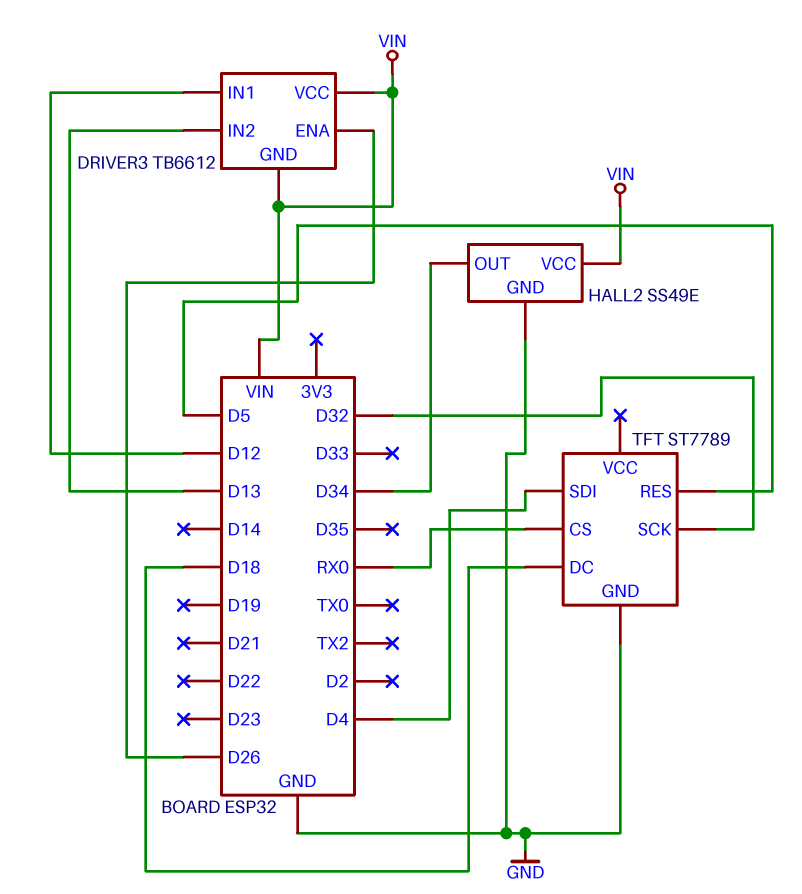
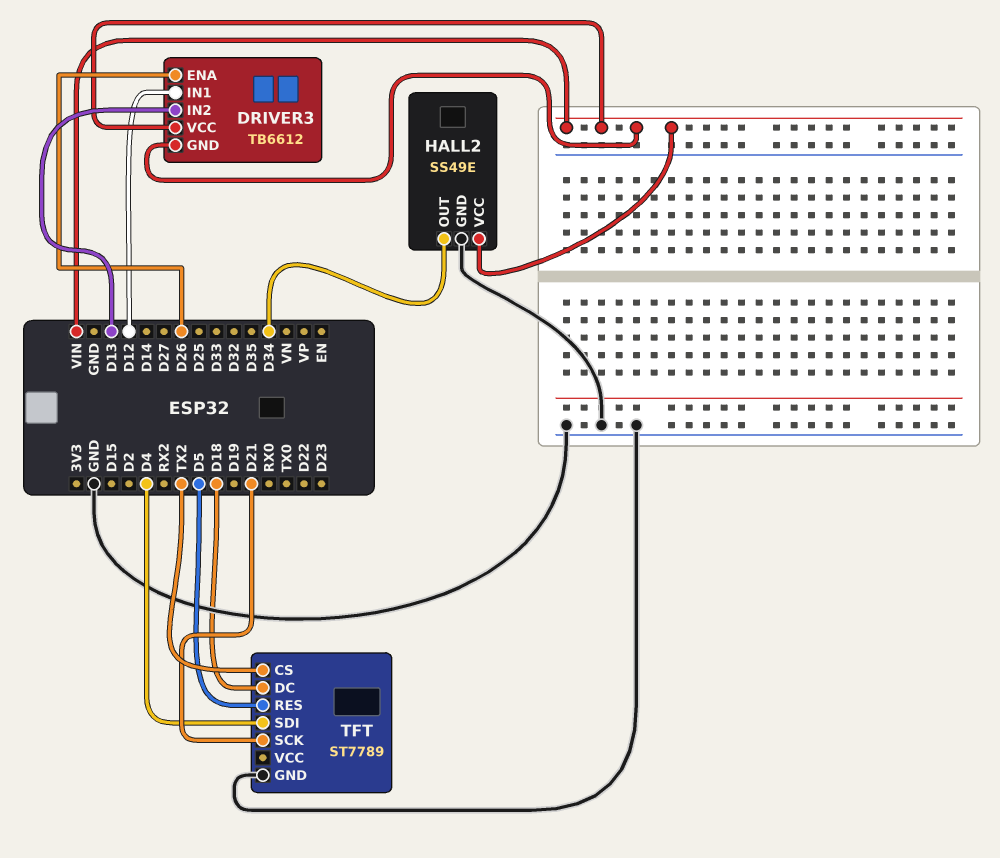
TFT pin CS: RX0 -> TX2
TFT pin SCK: D32 -> D21

